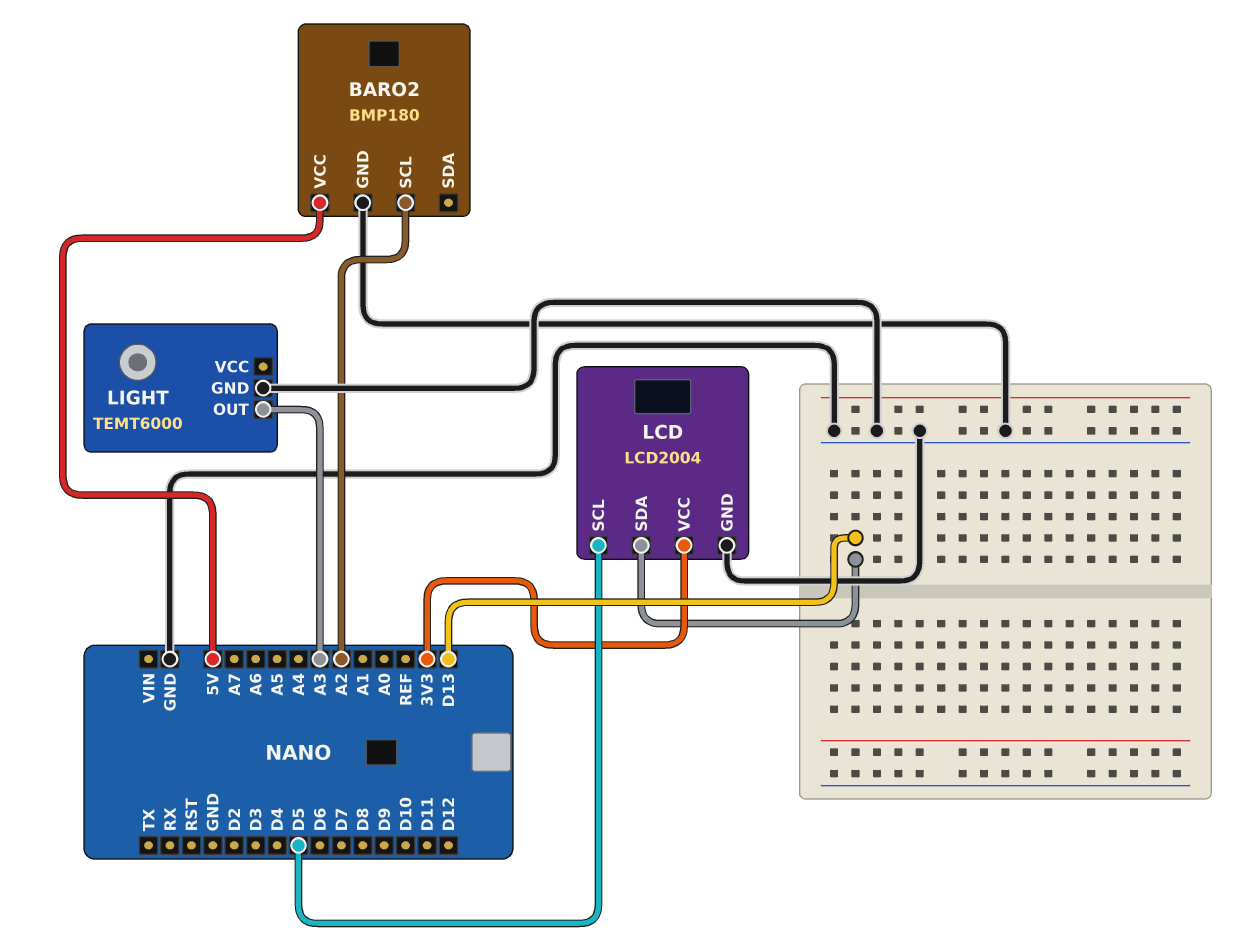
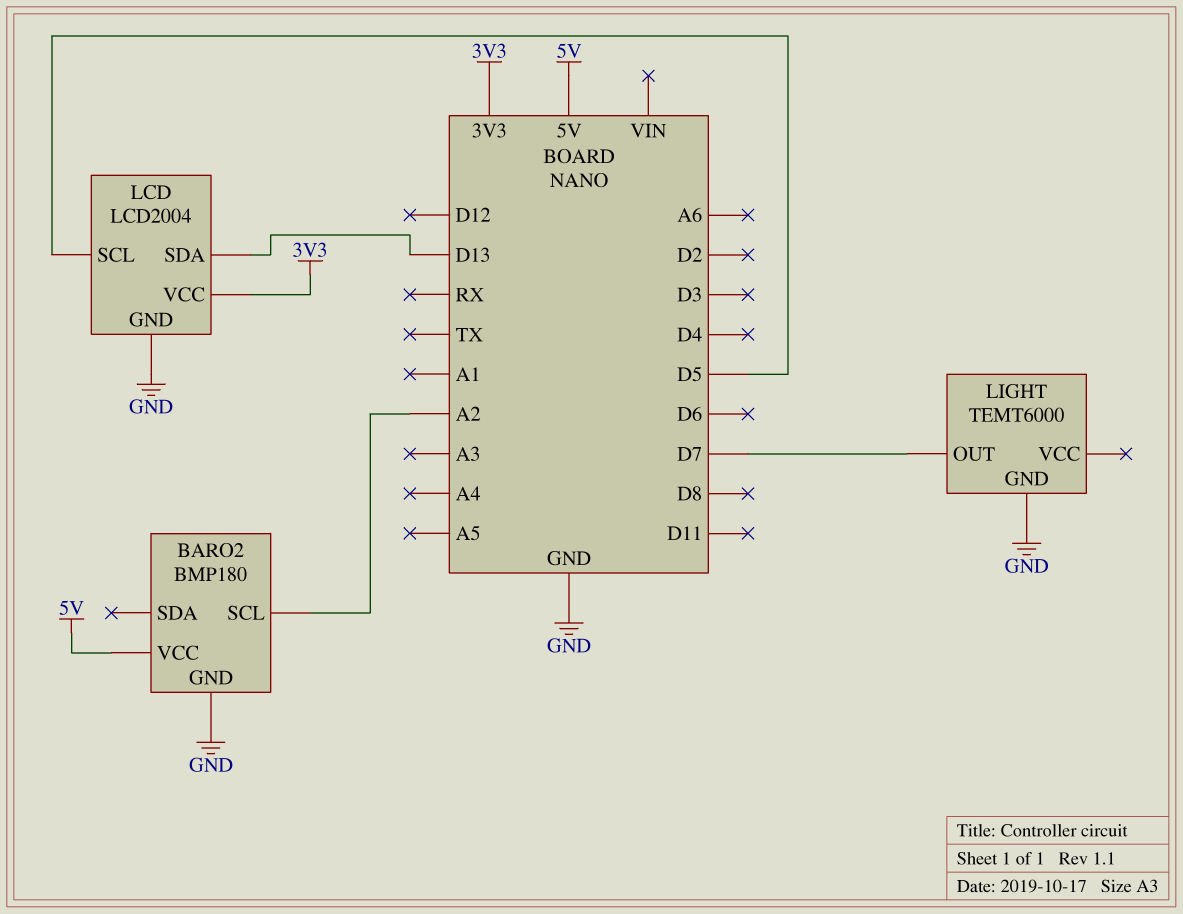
LIGHT pin OUT: A3 -> D7

